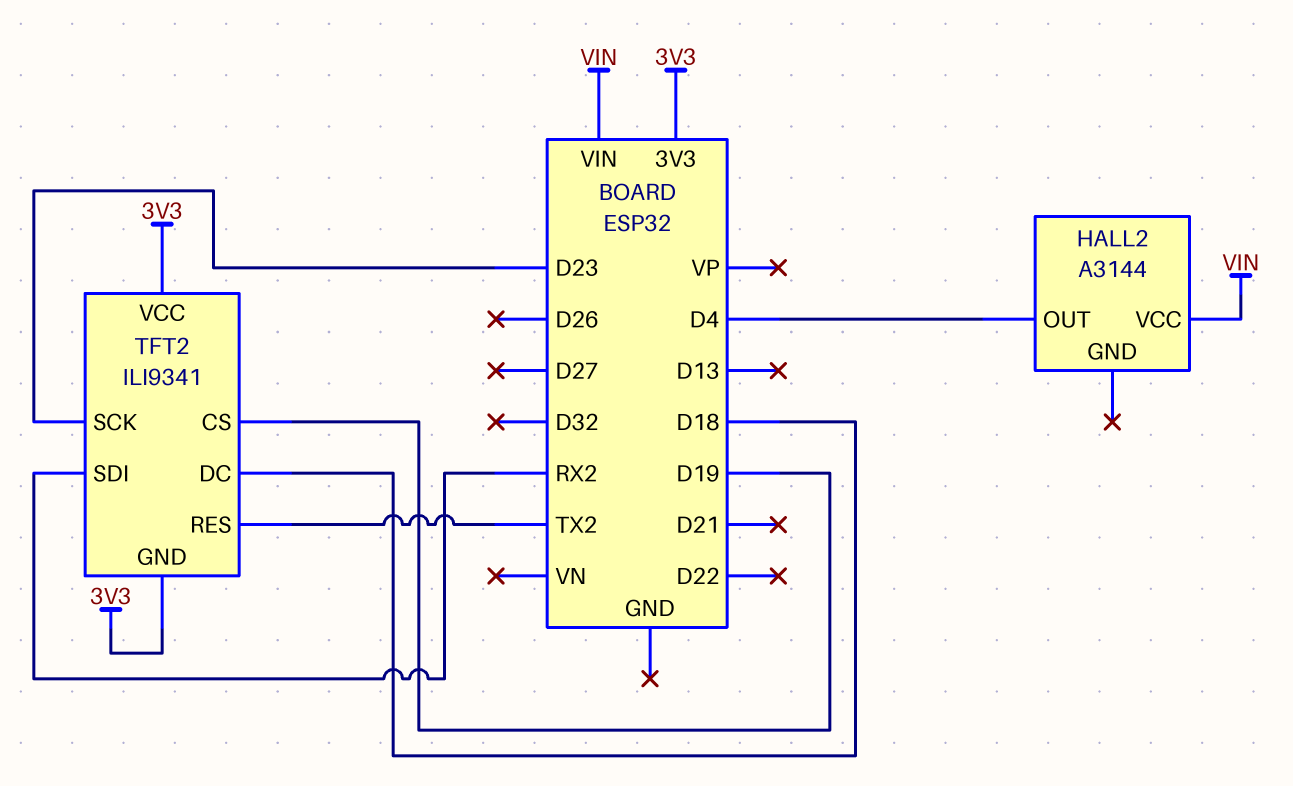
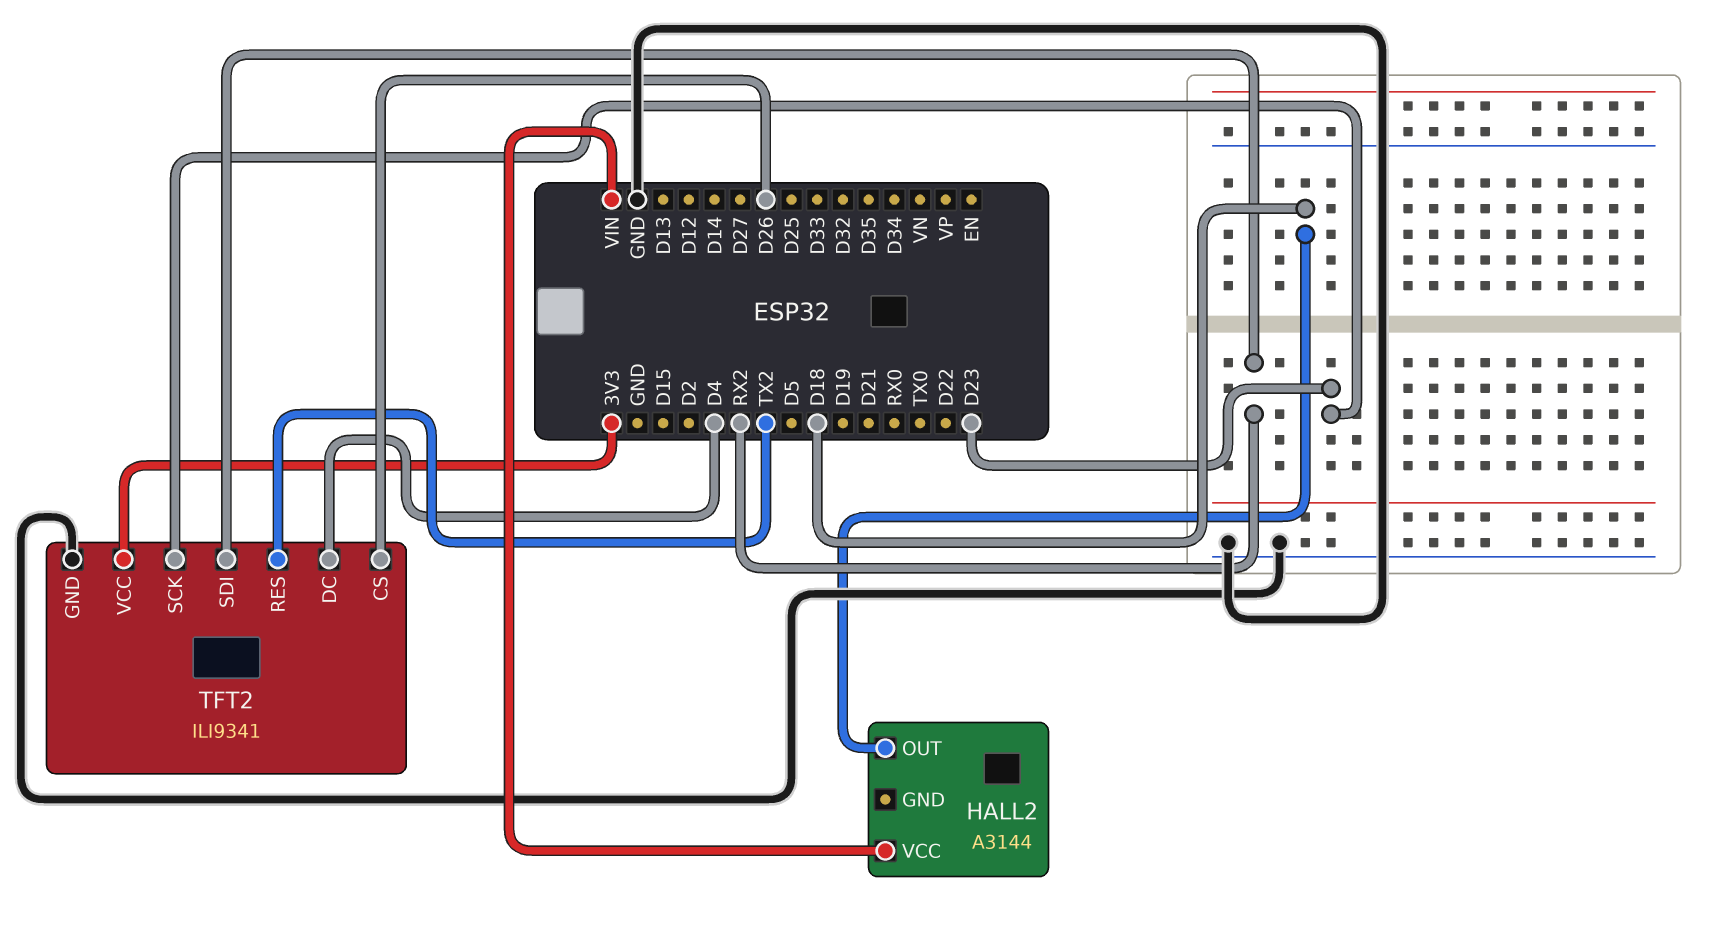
HALL2 pin OUT: D4 -> D18
TFT2 pin CS: D19 -> D26
TFT2 pin DC: D18 -> D4
TFT2 pin GND: 3V3 -> GND

